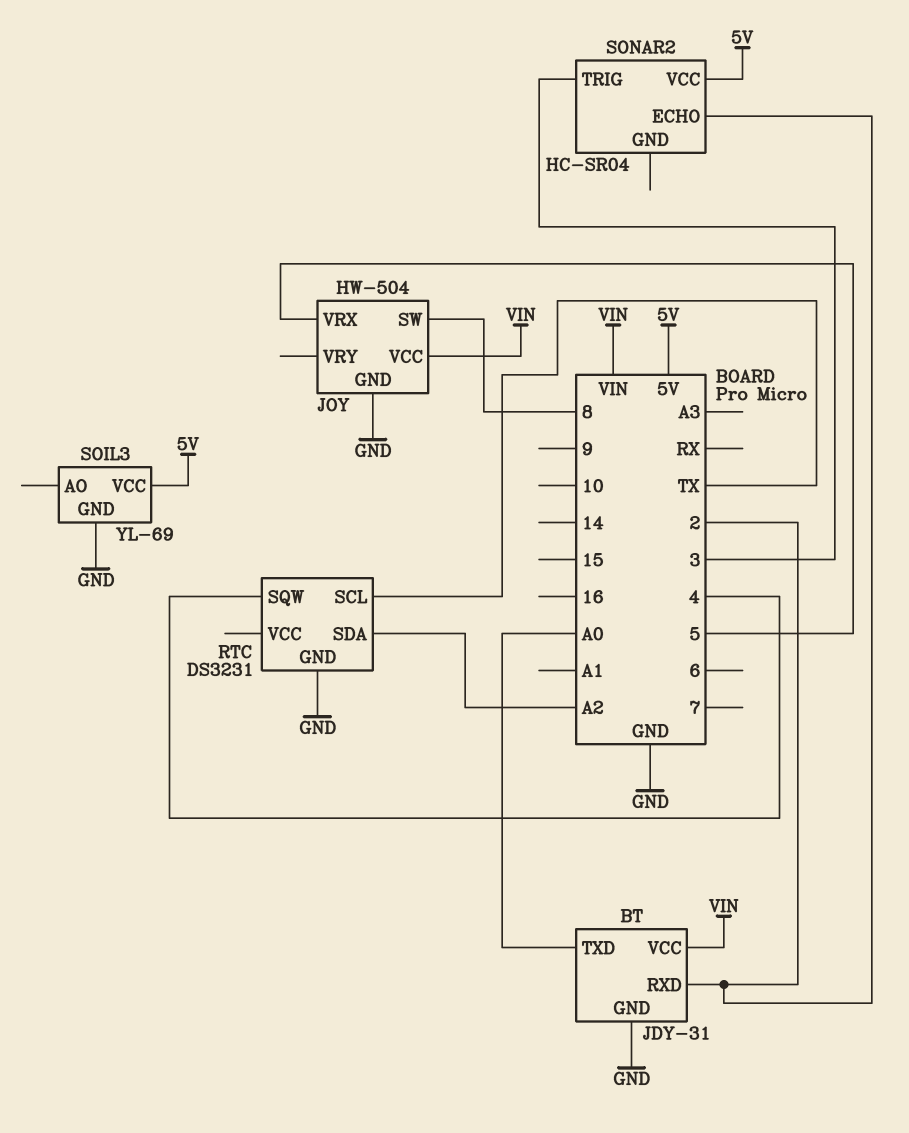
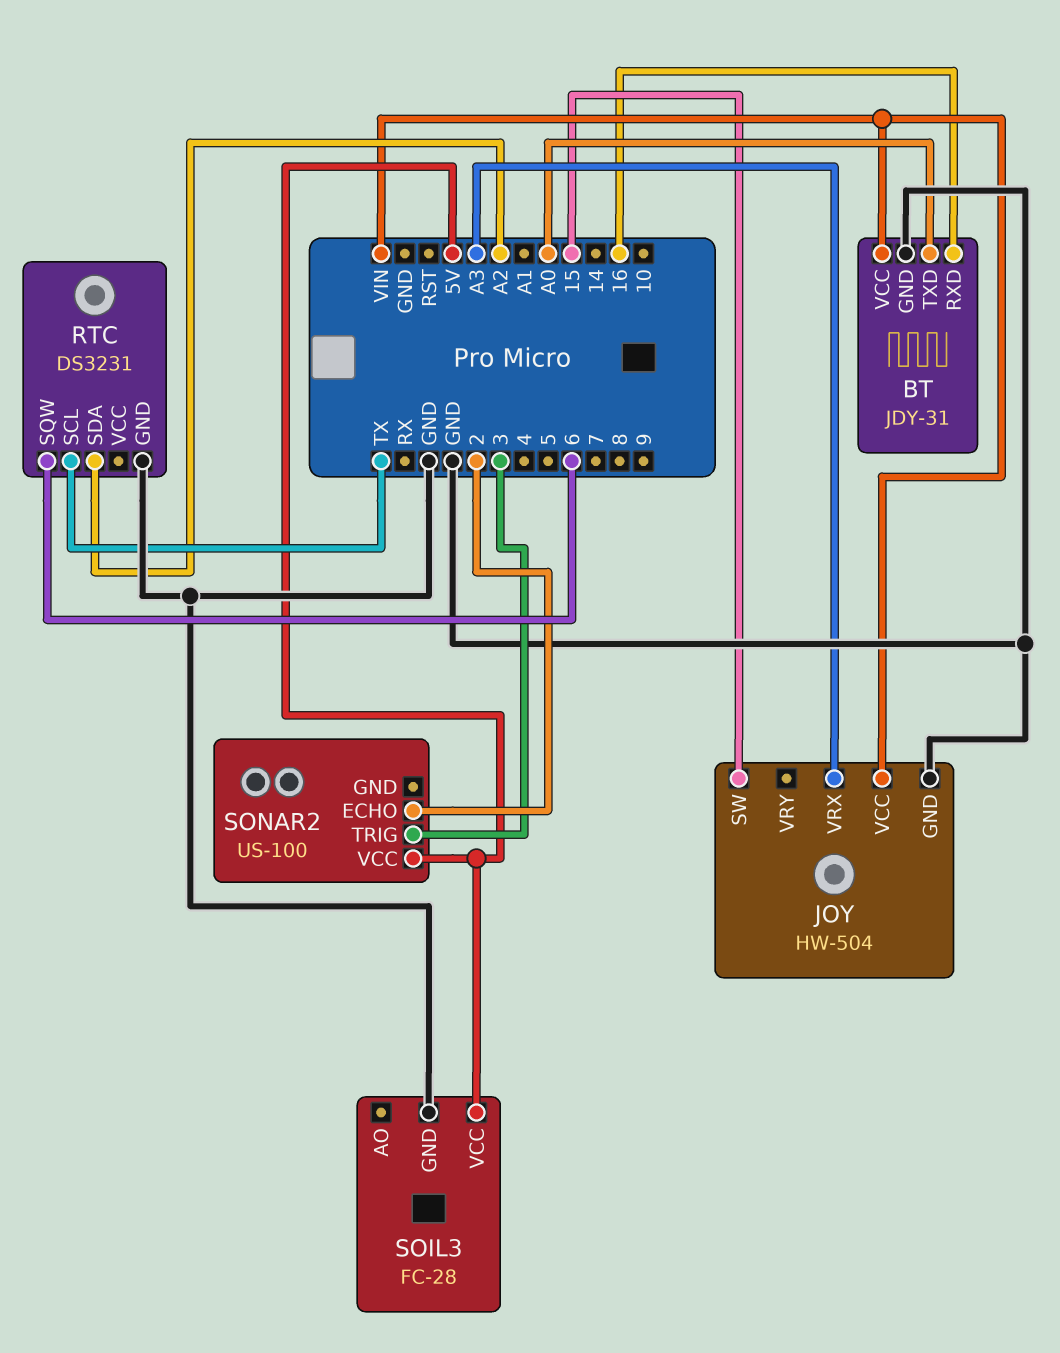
BT pin RXD: 2 -> 16
JOY pin SW: 8 -> 15
JOY pin VRX: 5 -> A3
RTC pin SQW: 4 -> 6
SOIL3: YL-69 -> FC-28
SONAR2: HC-SR04 -> US-100

